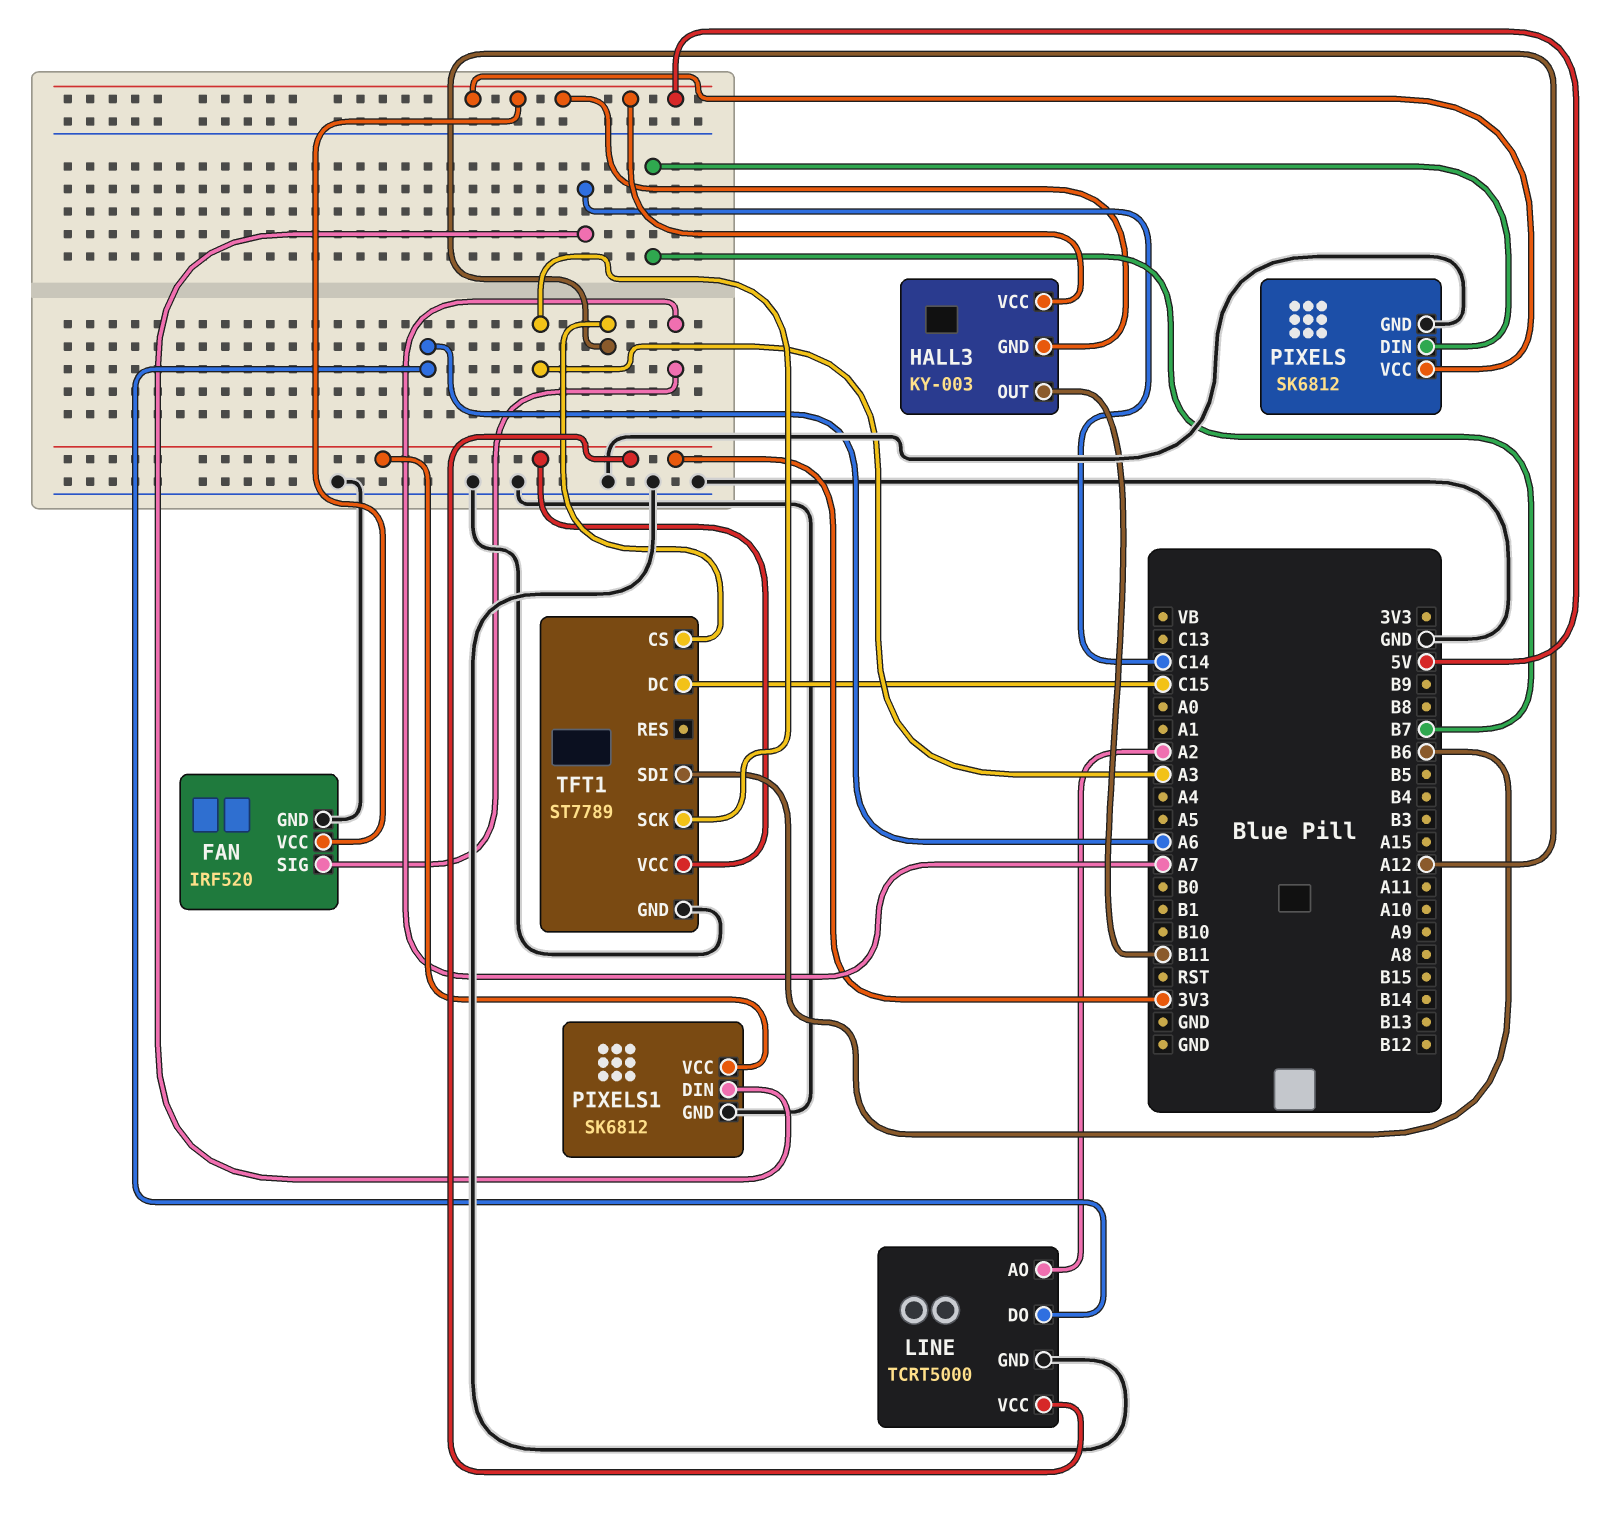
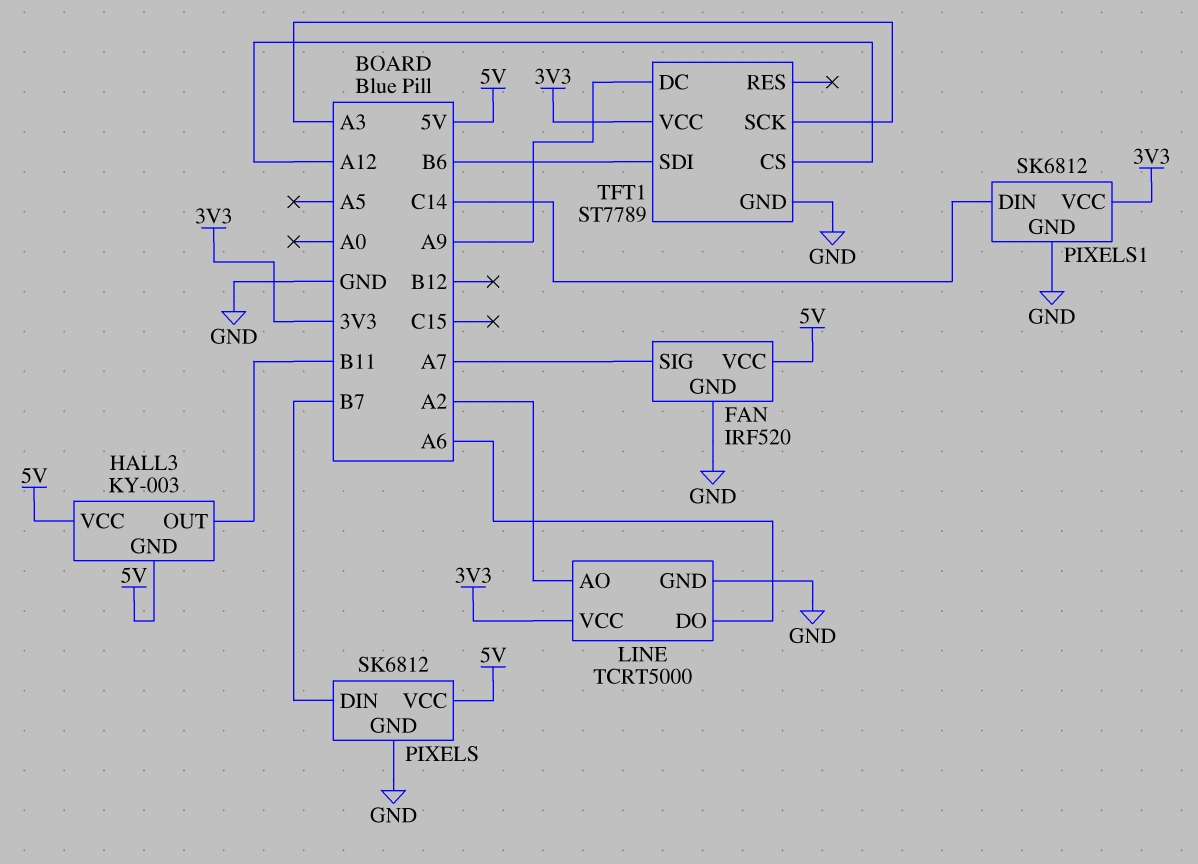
TFT1 pin DC: C15 -> A9

